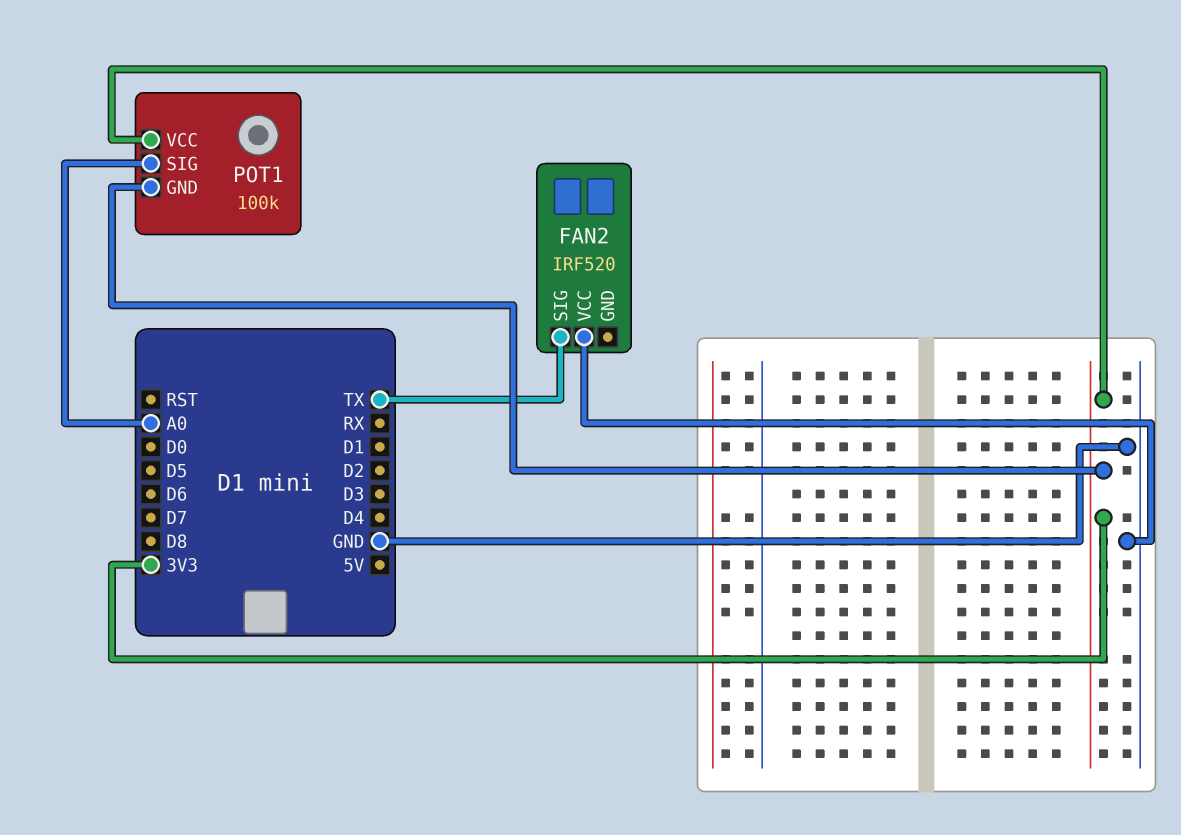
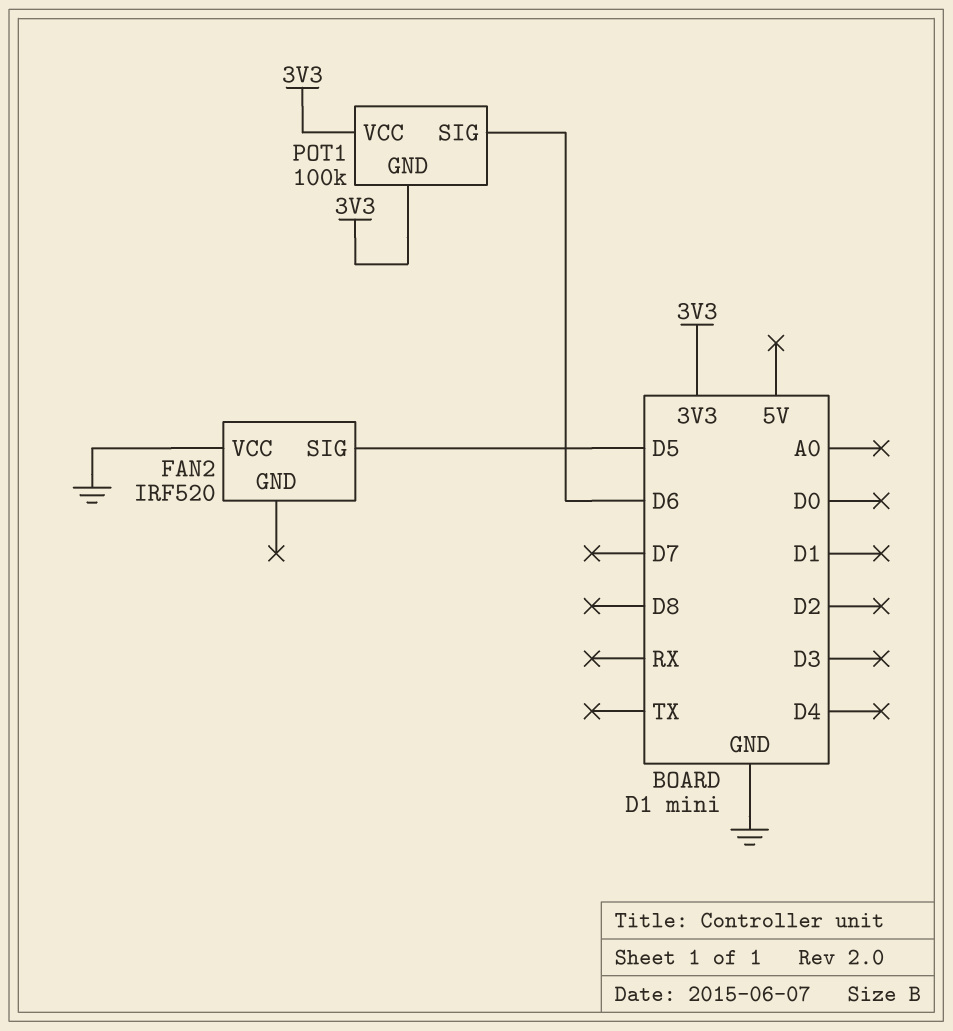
FAN2 pin SIG: TX -> D5
POT1 pin SIG: A0 -> D6

